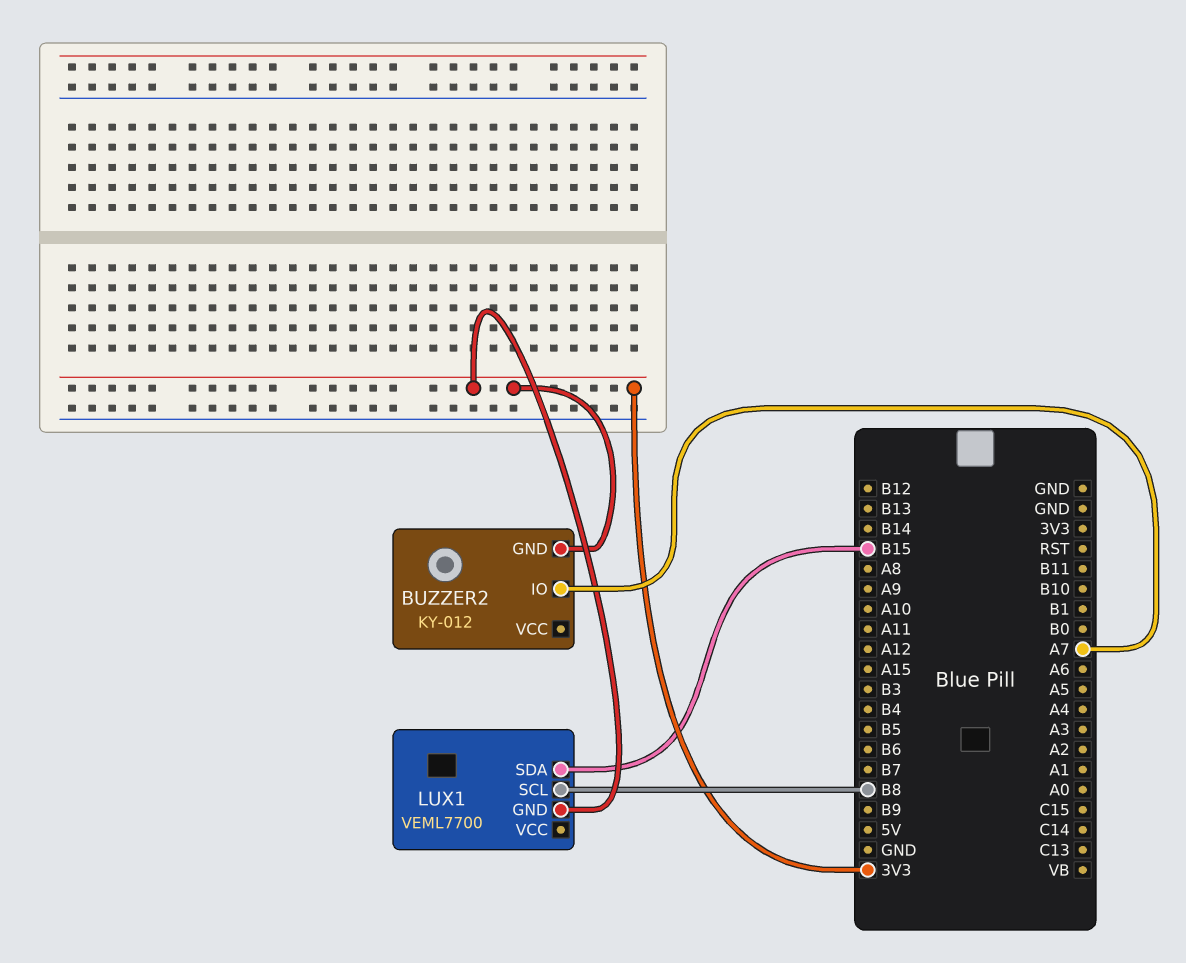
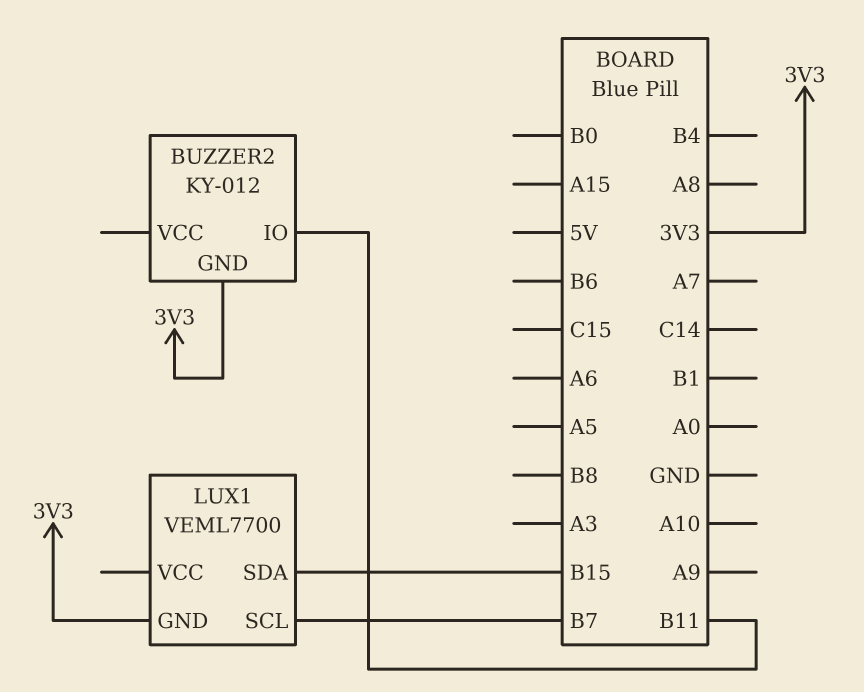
BUZZER2 pin IO: A7 -> B11
LUX1 pin SCL: B8 -> B7

